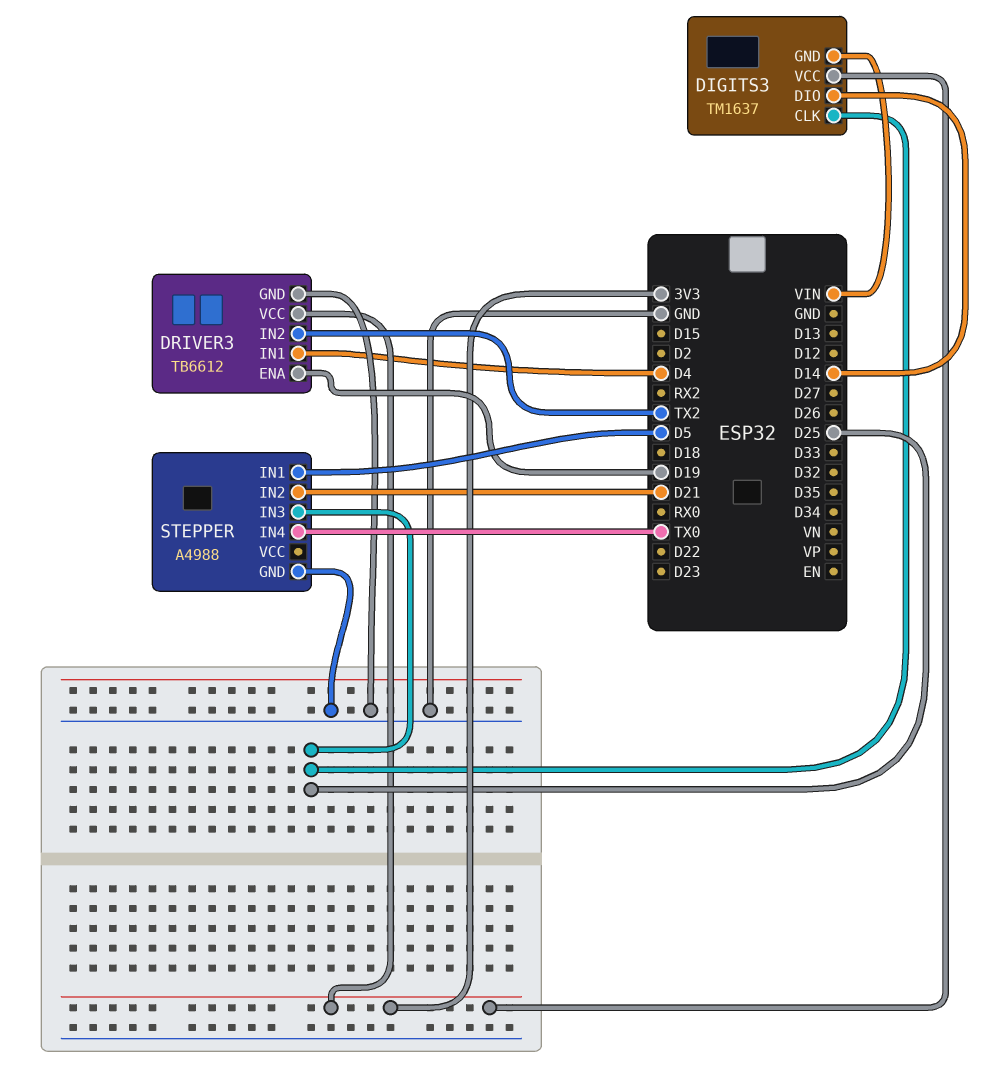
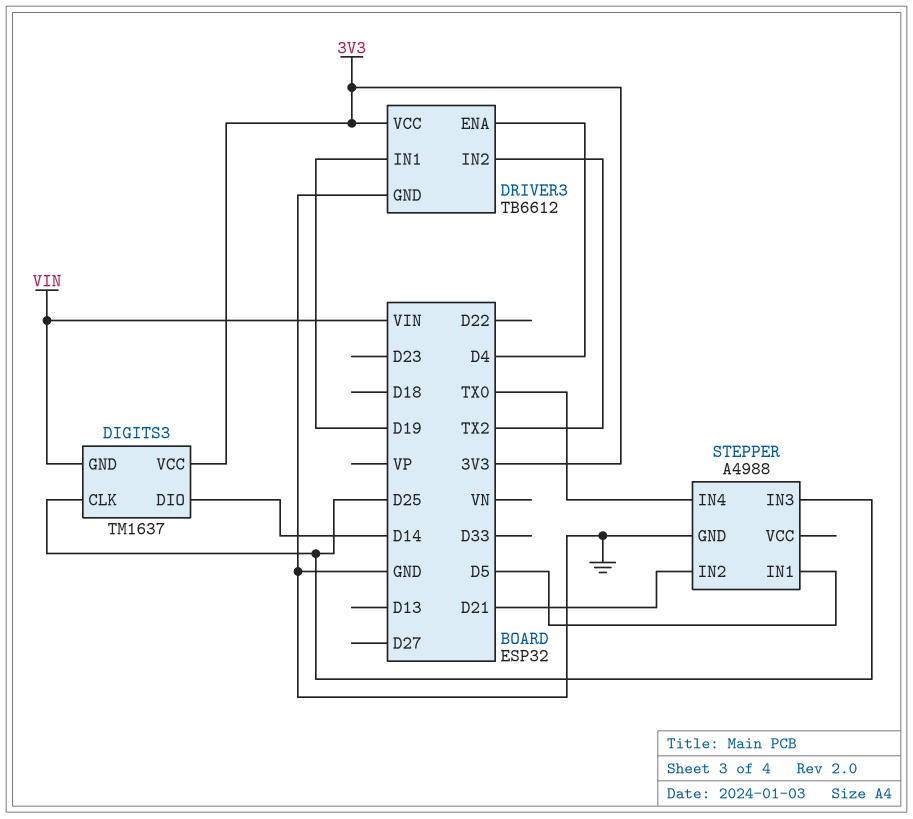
DRIVER3 pin ENA: D19 -> D4
DRIVER3 pin IN1: D4 -> D19

